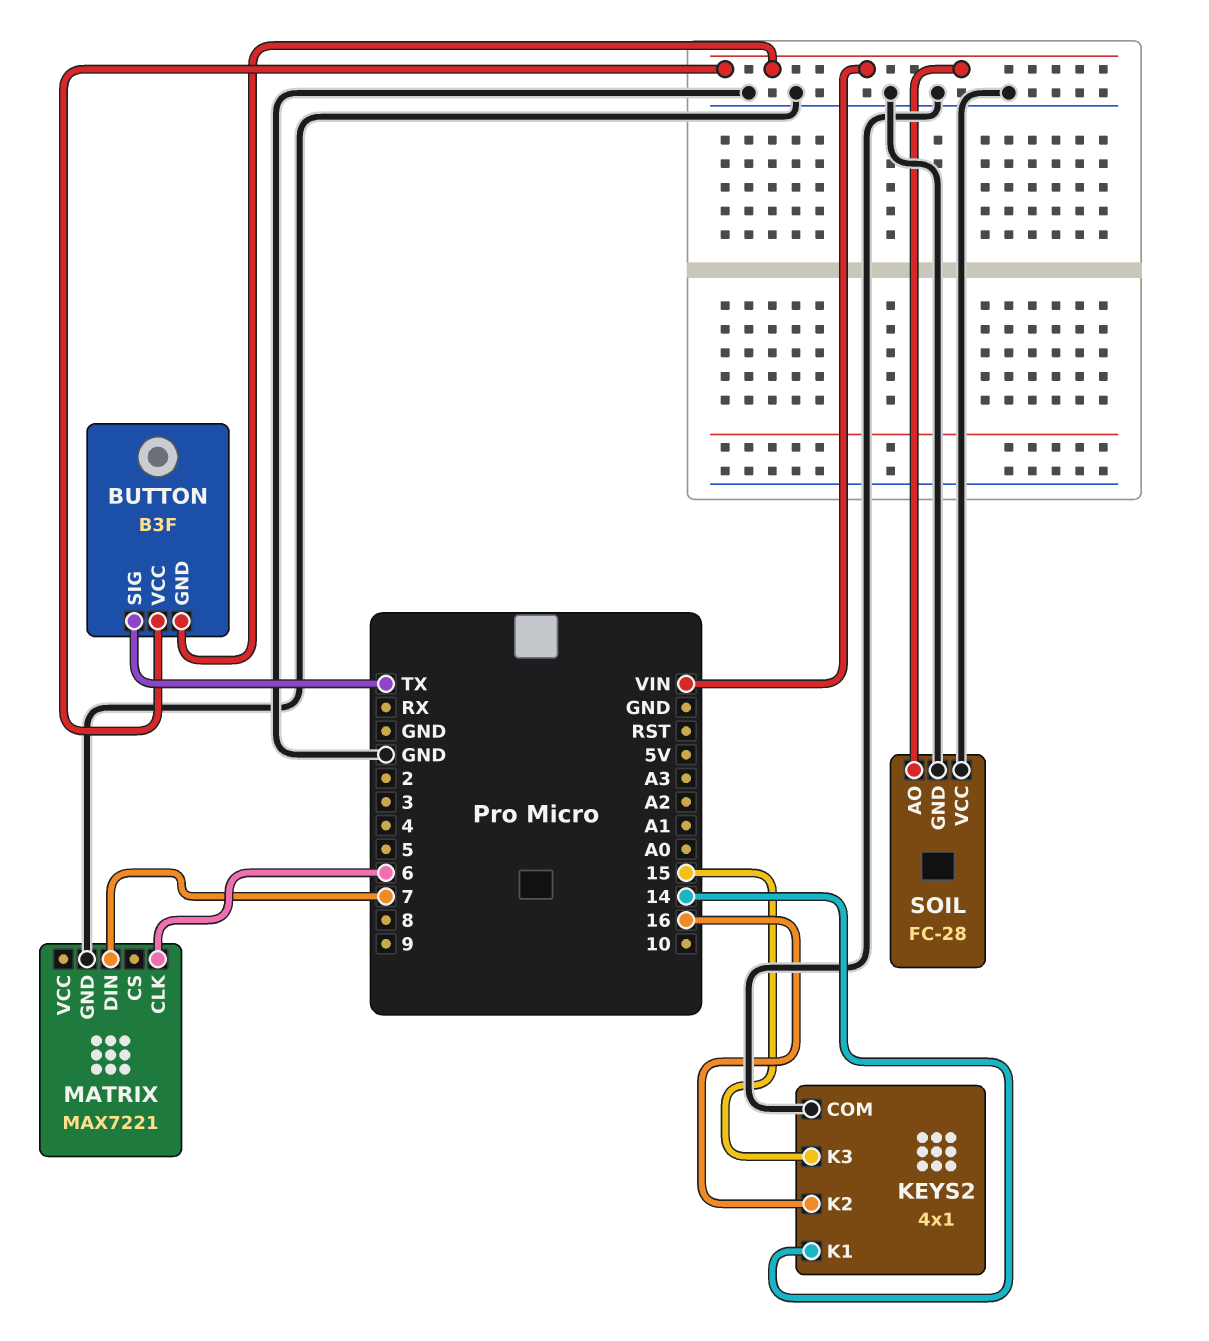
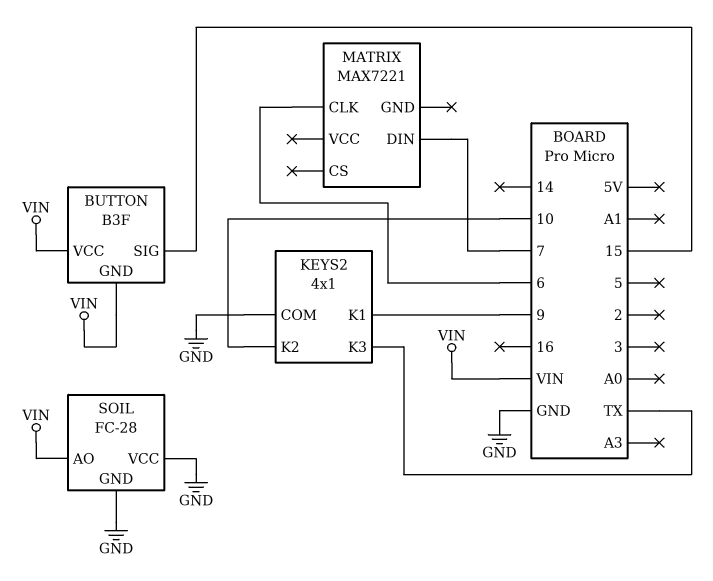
BUTTON pin SIG: TX -> 15
KEYS2 pin K1: 14 -> 9
KEYS2 pin K2: 16 -> 10
KEYS2 pin K3: 15 -> TX
MATRIX pin GND: GND -> none

